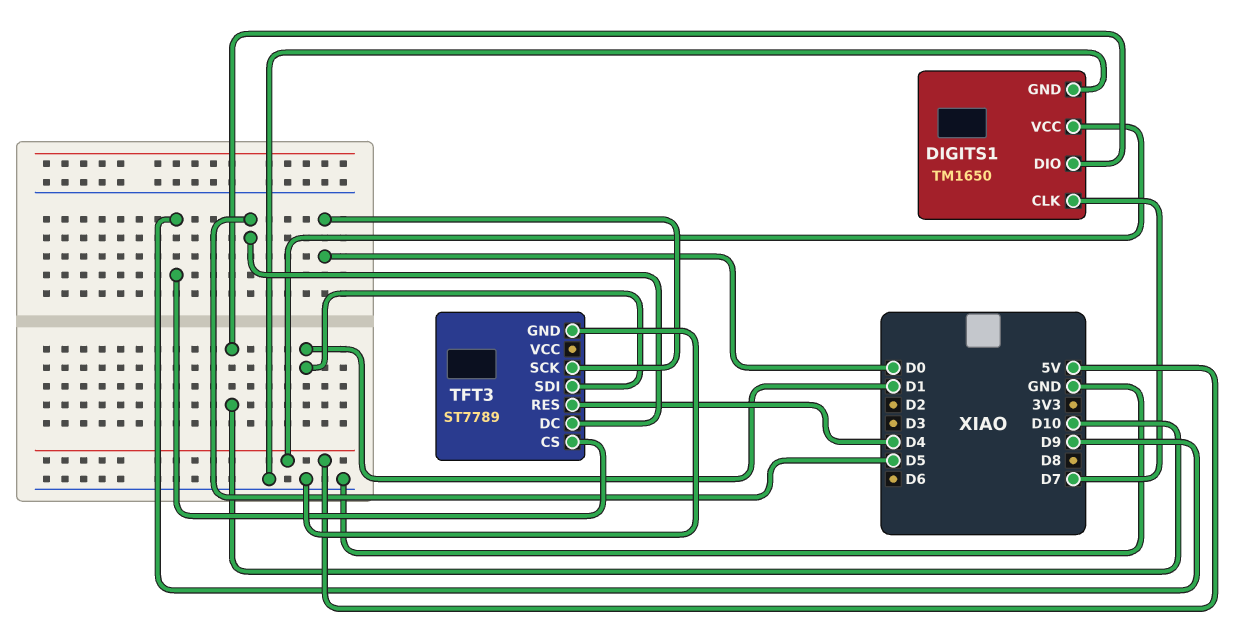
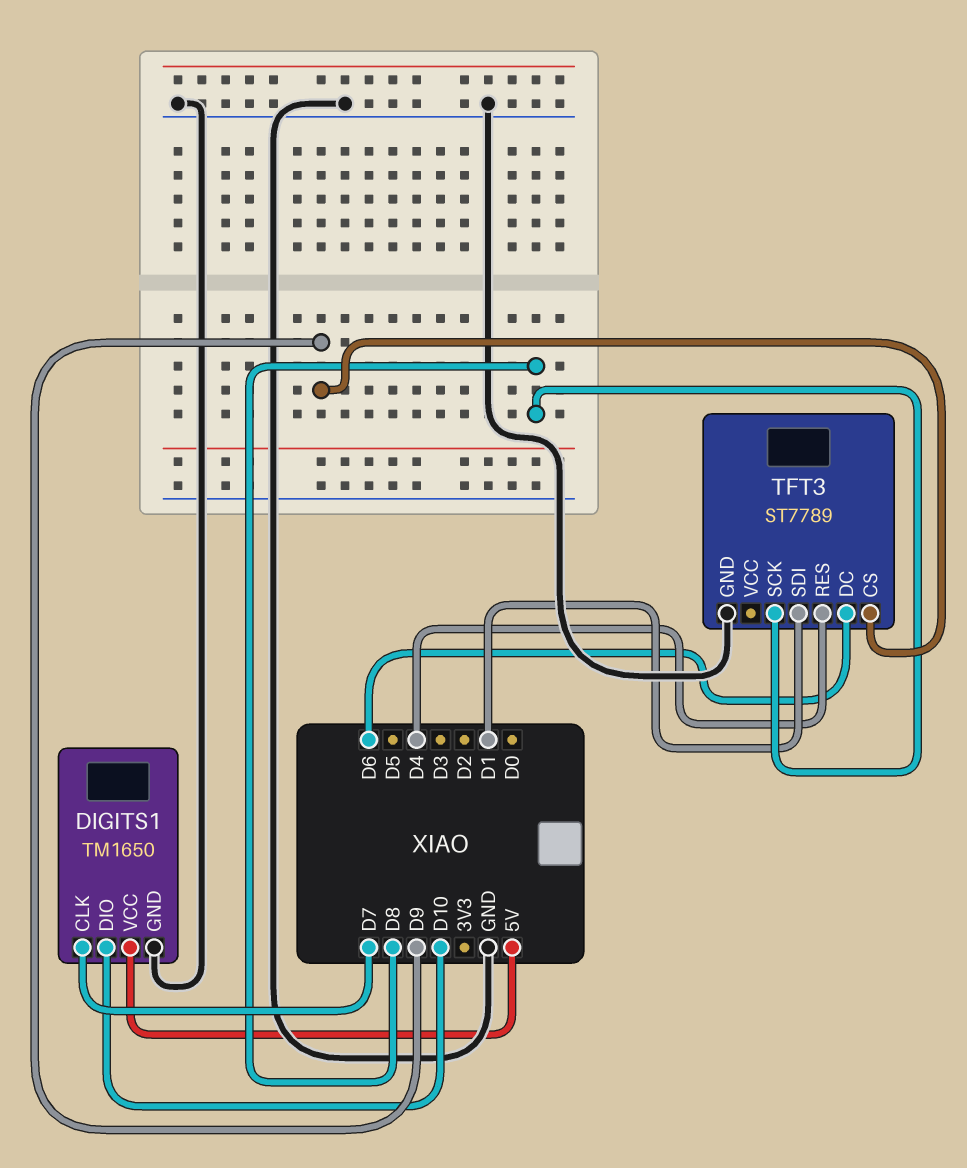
TFT3 pin DC: D5 -> D6
TFT3 pin SCK: D0 -> D8

